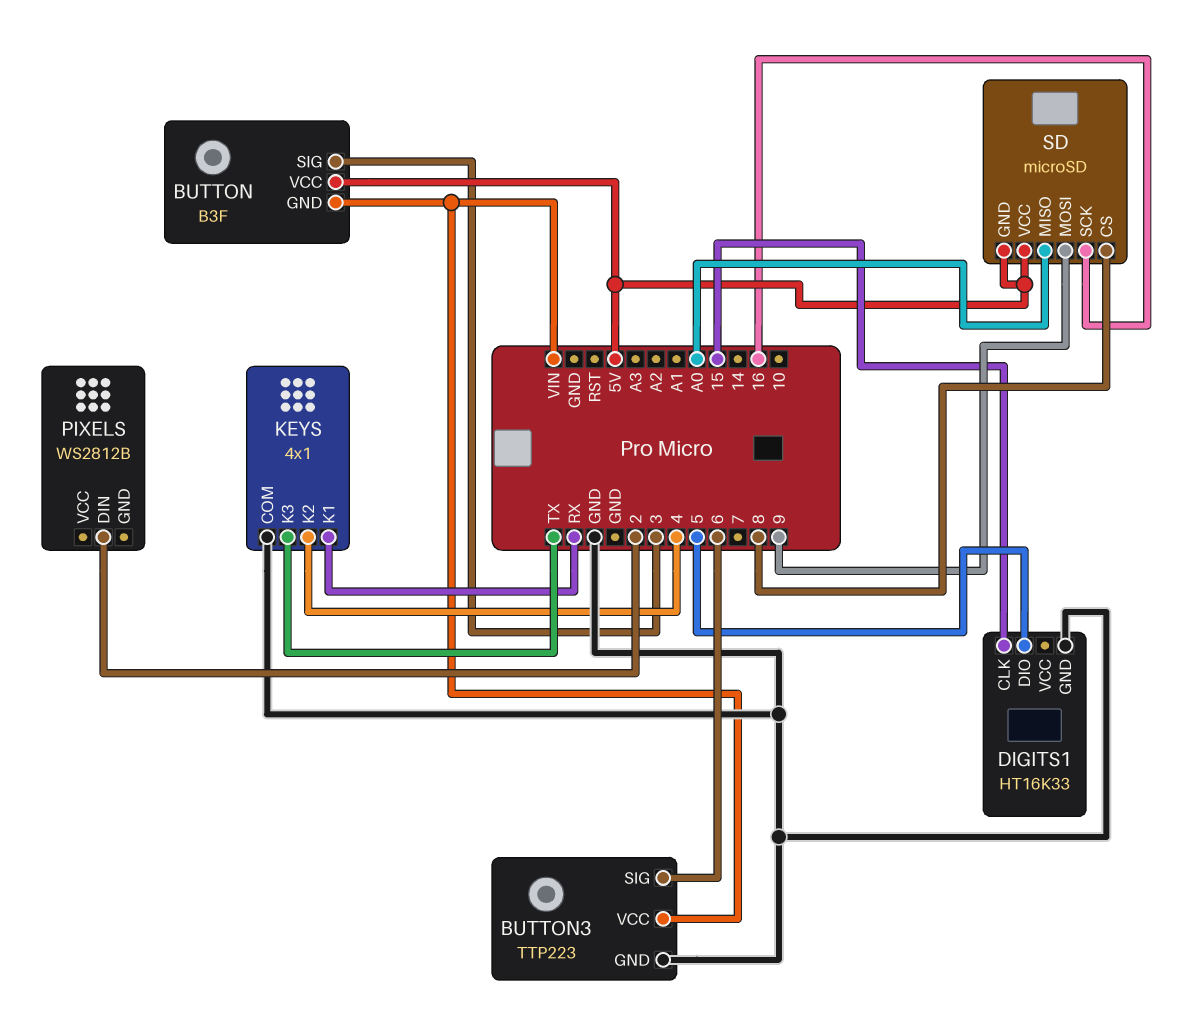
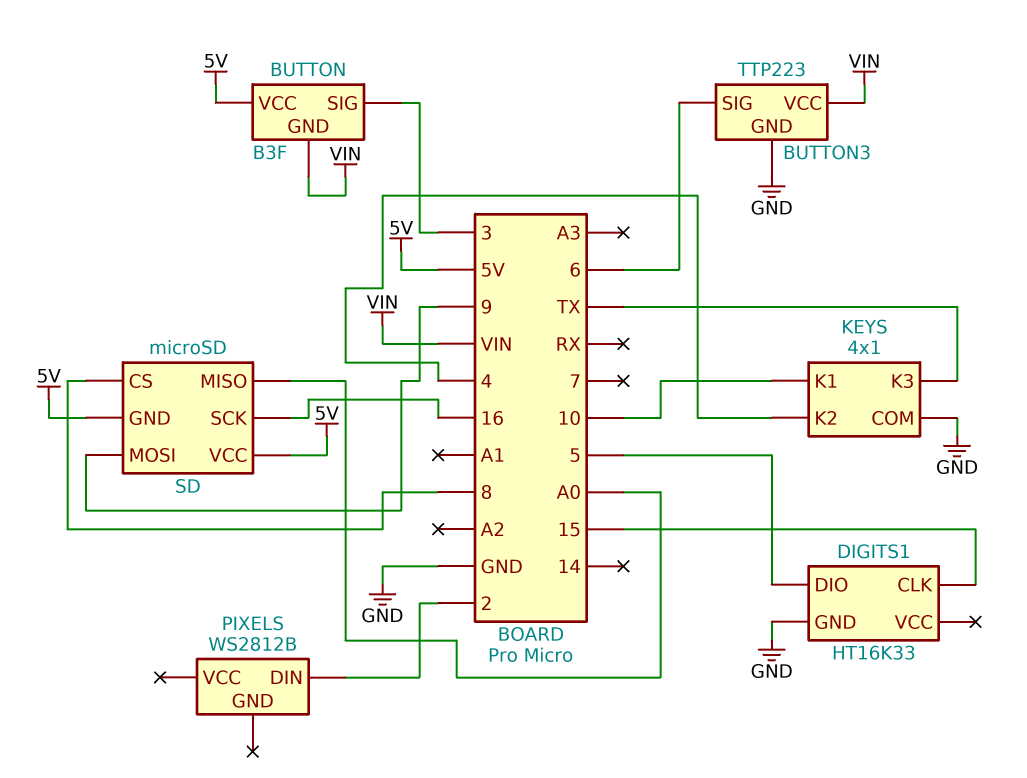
KEYS pin K1: RX -> 10

